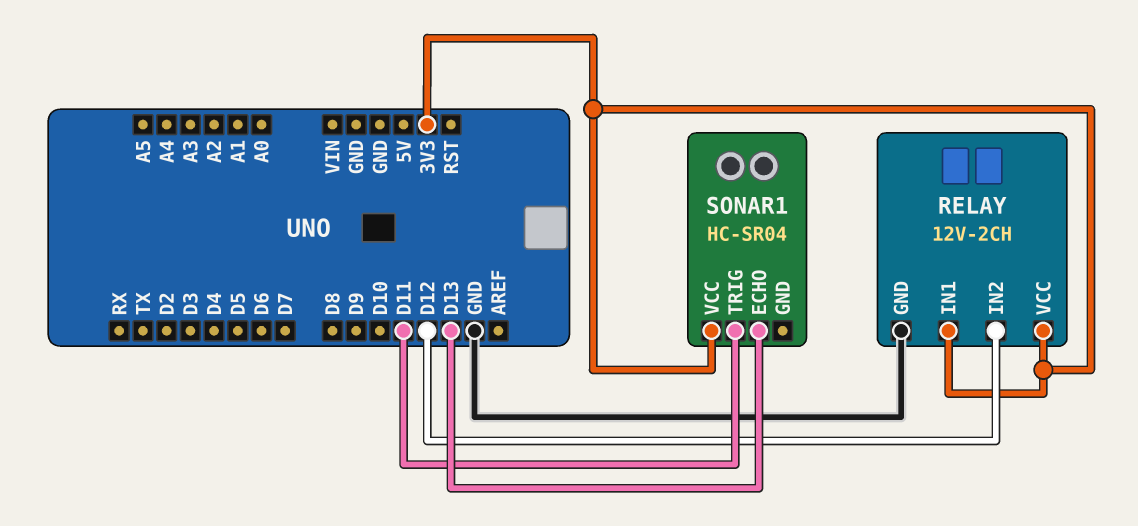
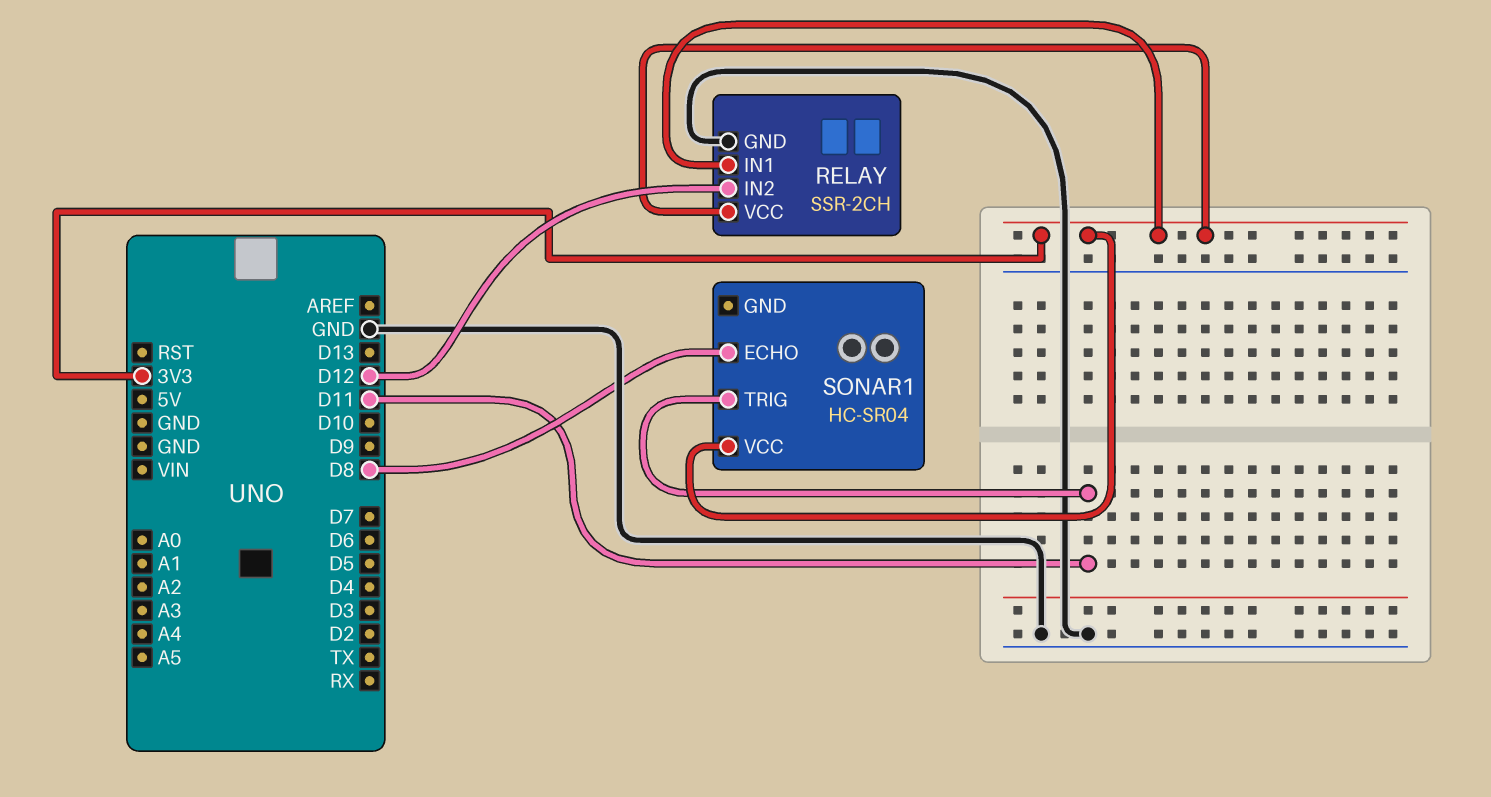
RELAY: 12V-2CH -> SSR-2CH
SONAR1 pin ECHO: D13 -> D8

